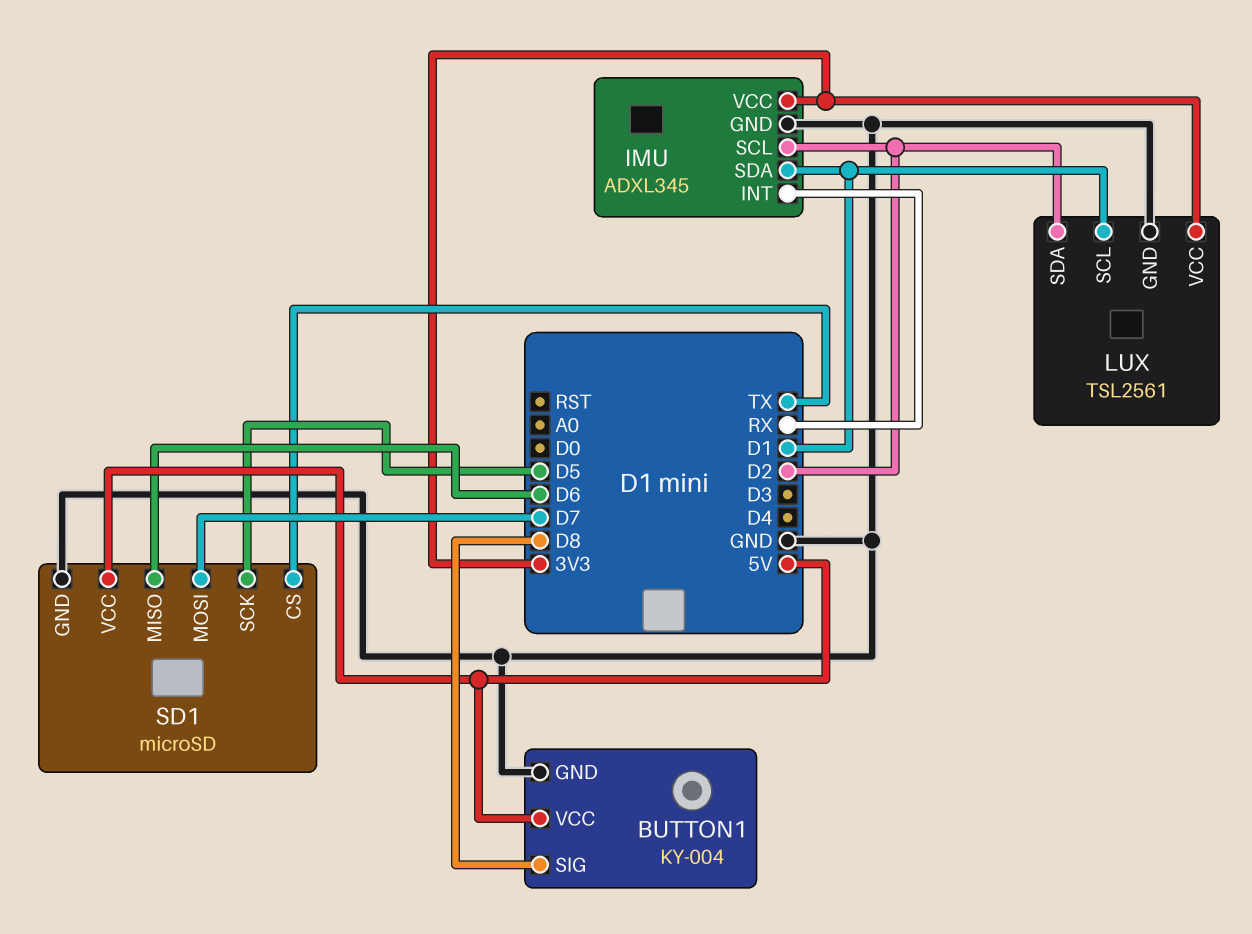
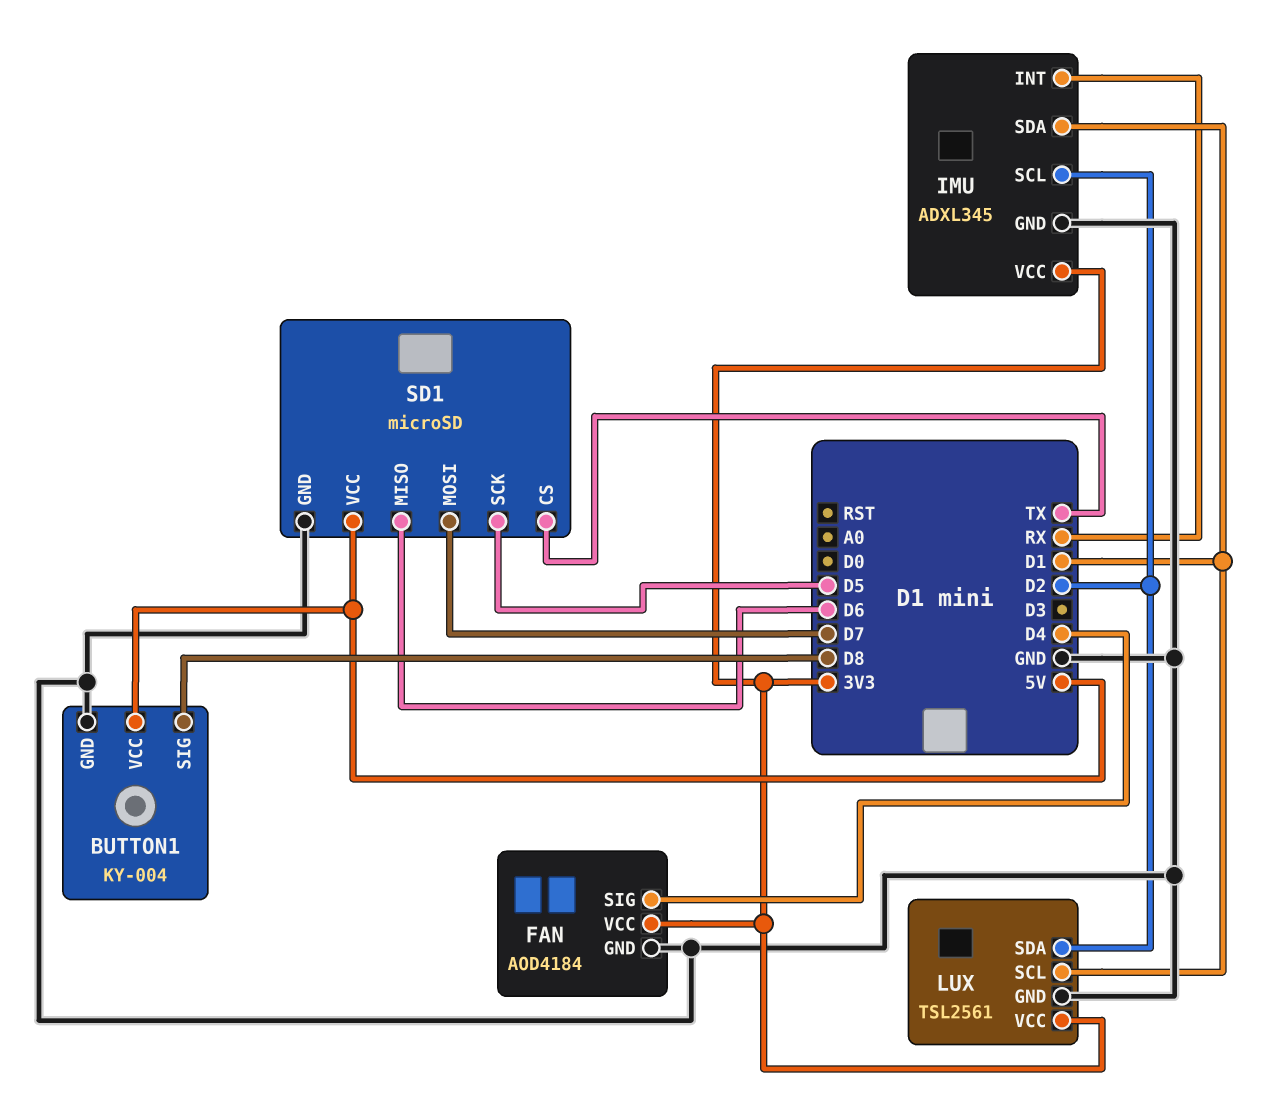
FAN: none -> AOD4184
FAN pin GND: none -> GND
FAN pin SIG: none -> D4
FAN pin VCC: none -> 3V3

